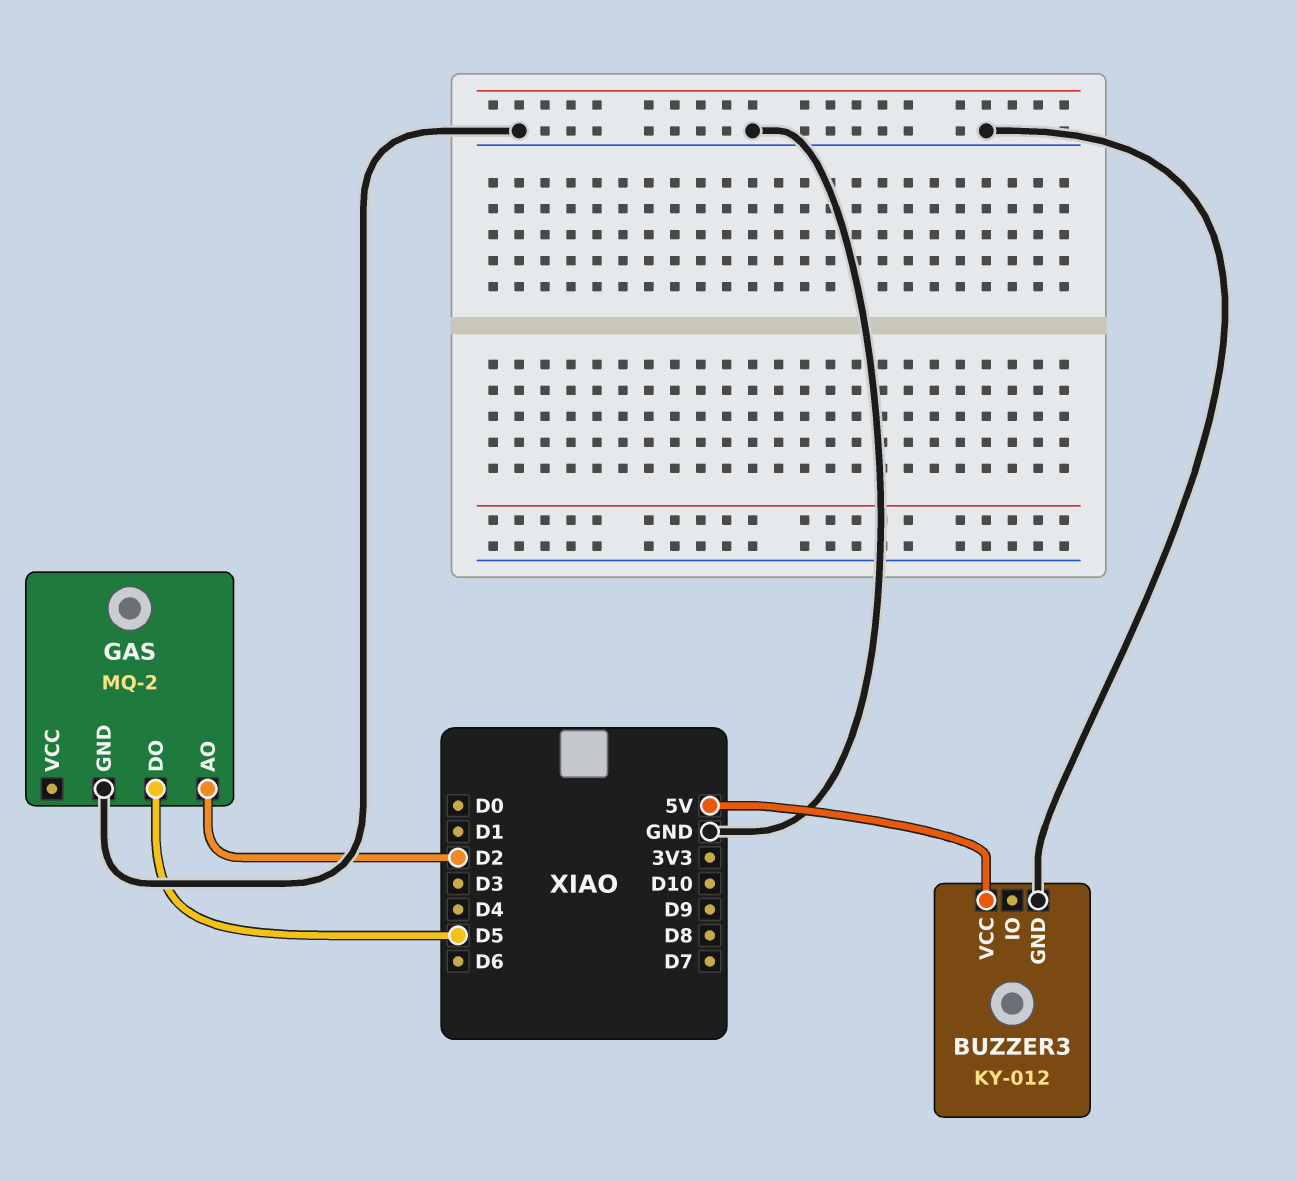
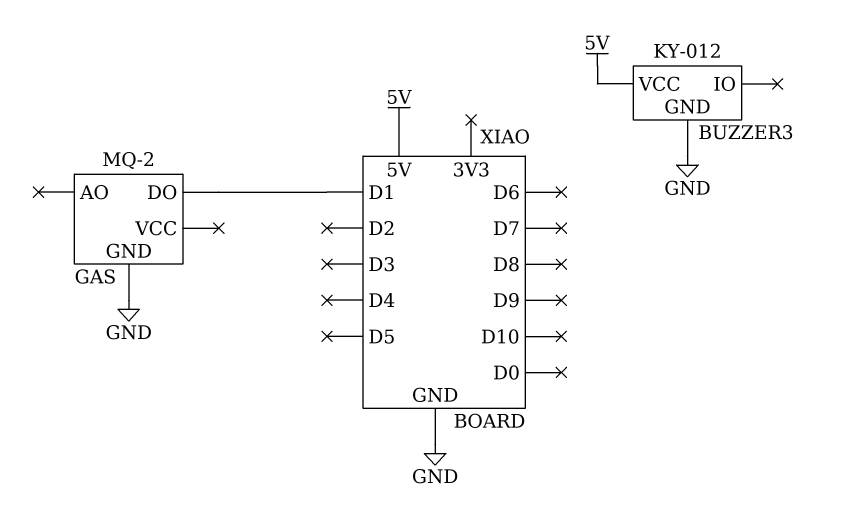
GAS pin AO: D2 -> none
GAS pin DO: D5 -> D1

